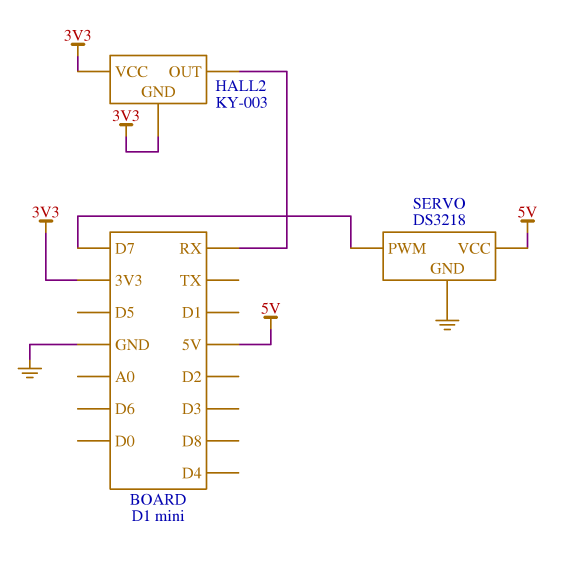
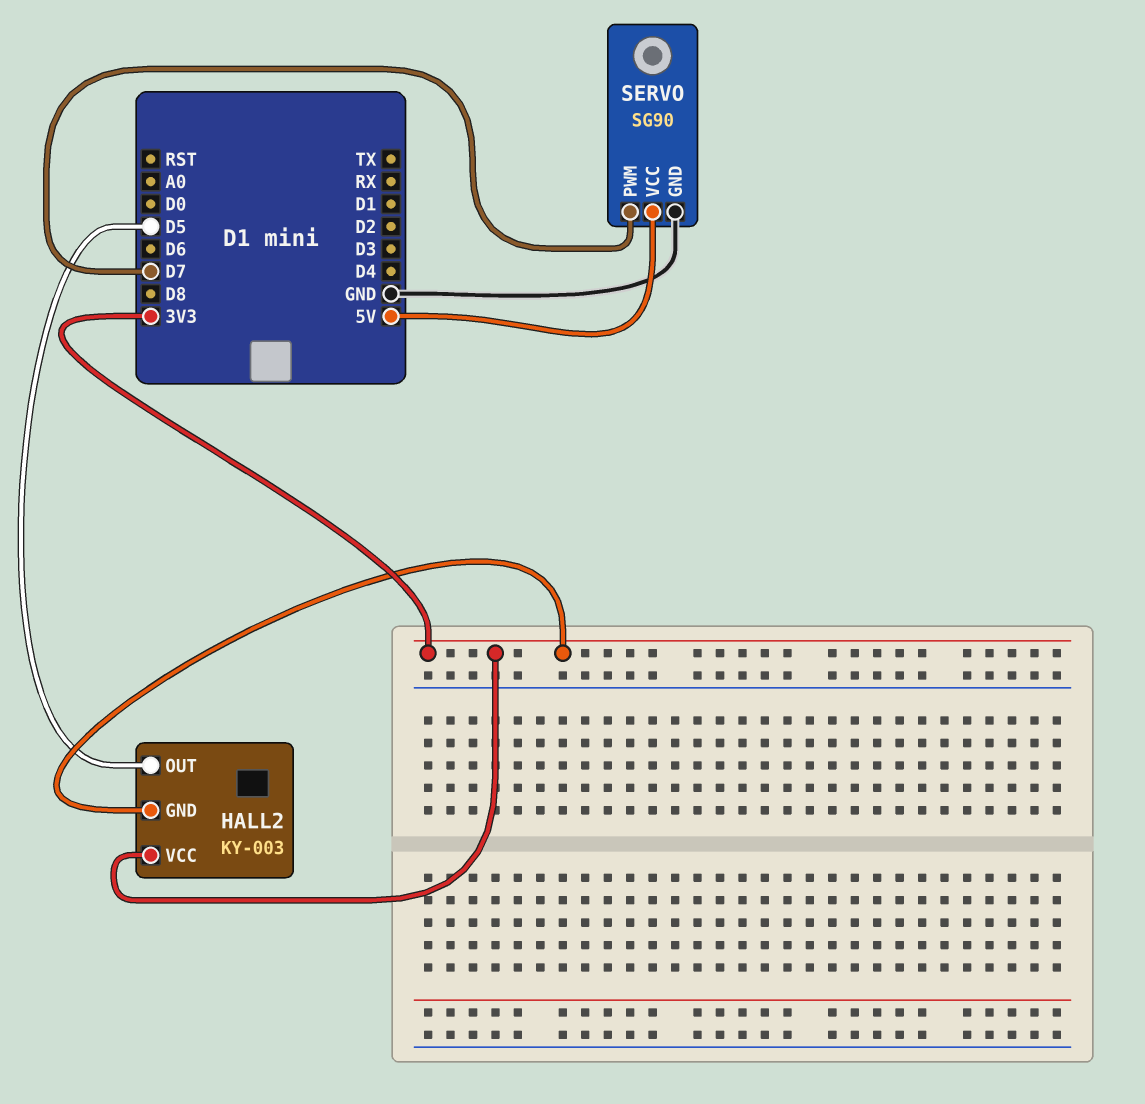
HALL2 pin OUT: RX -> D5
SERVO: DS3218 -> SG90

